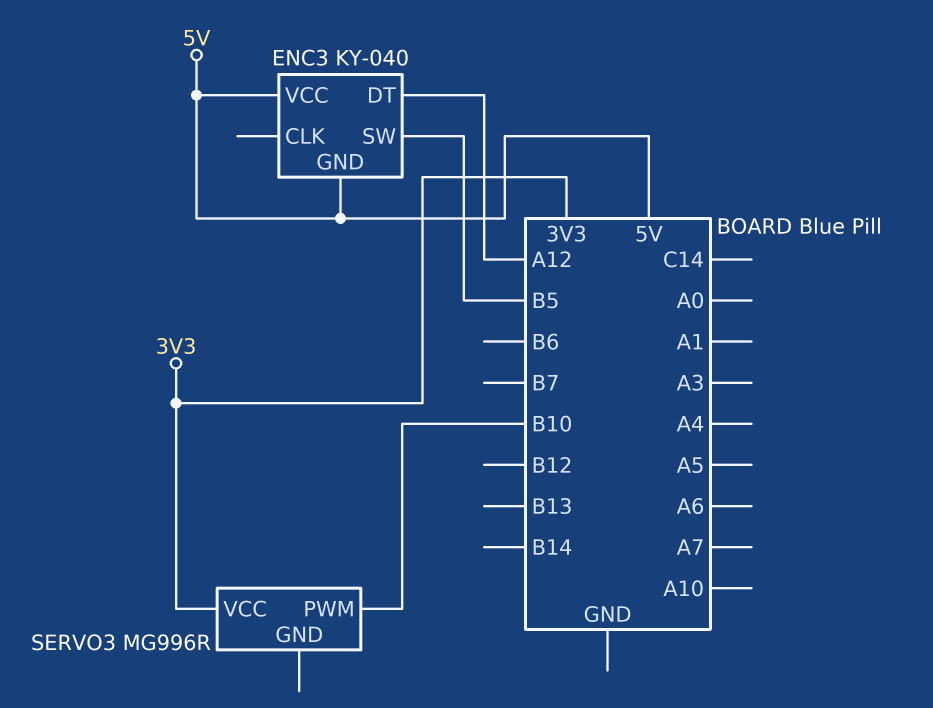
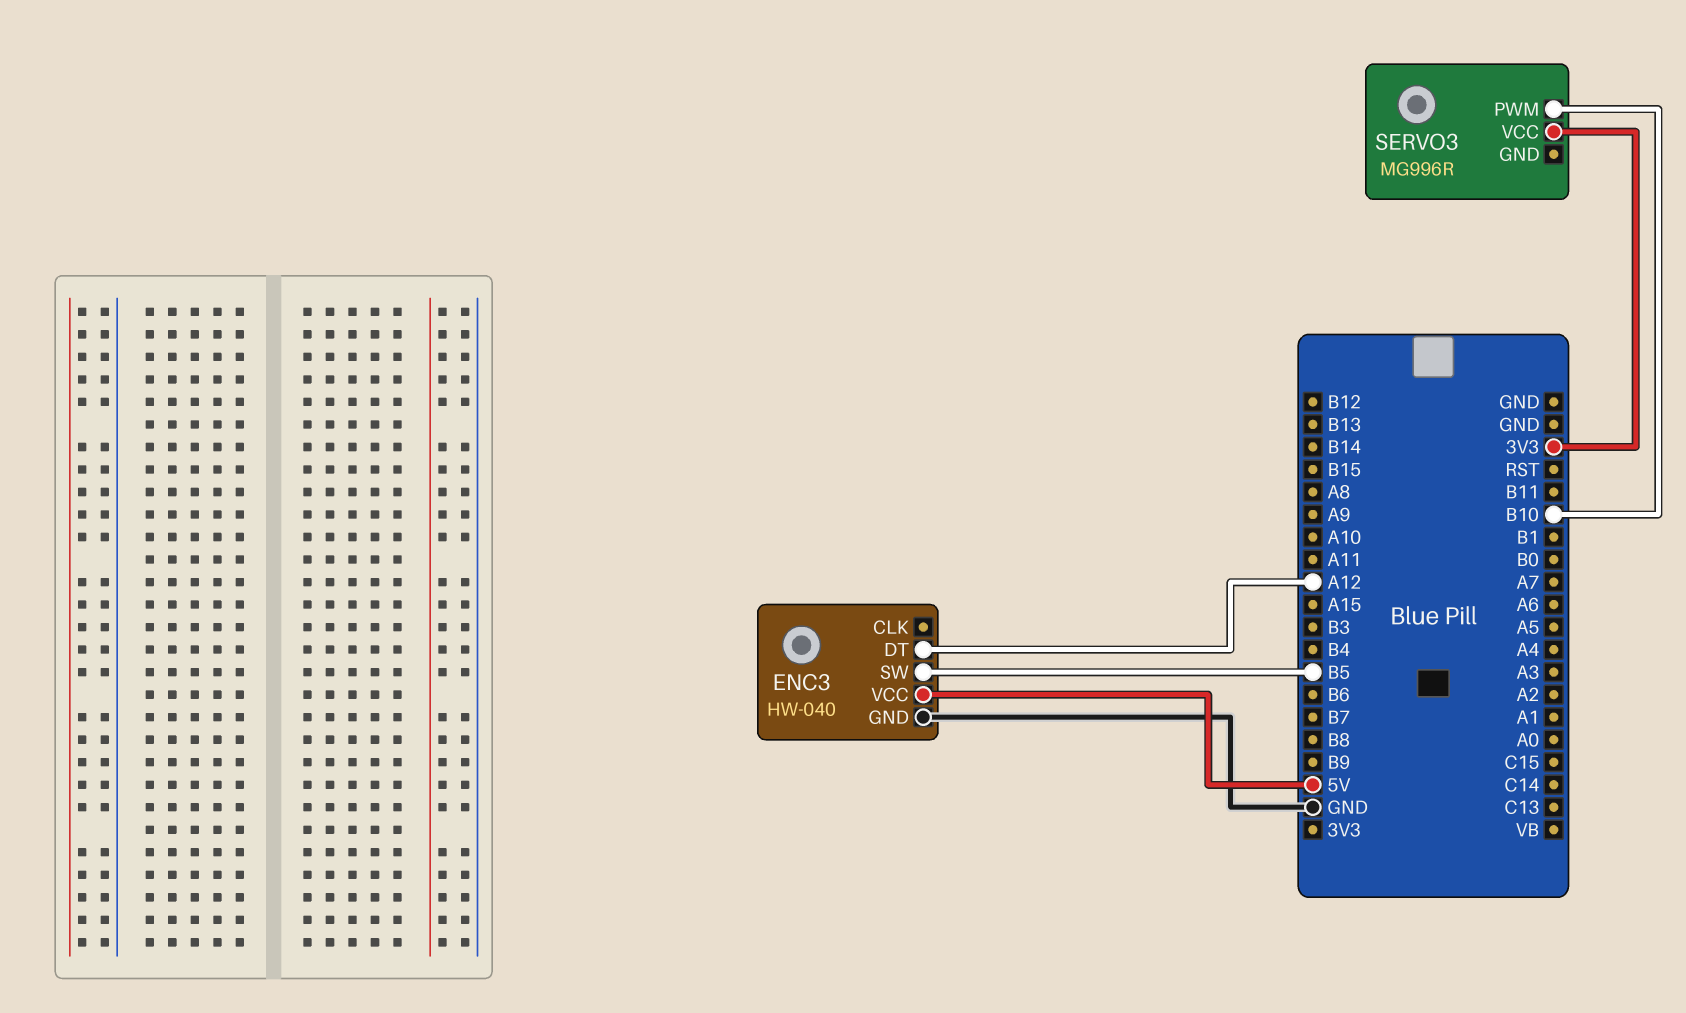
ENC3: KY-040 -> HW-040
ENC3 pin GND: 5V -> GND

